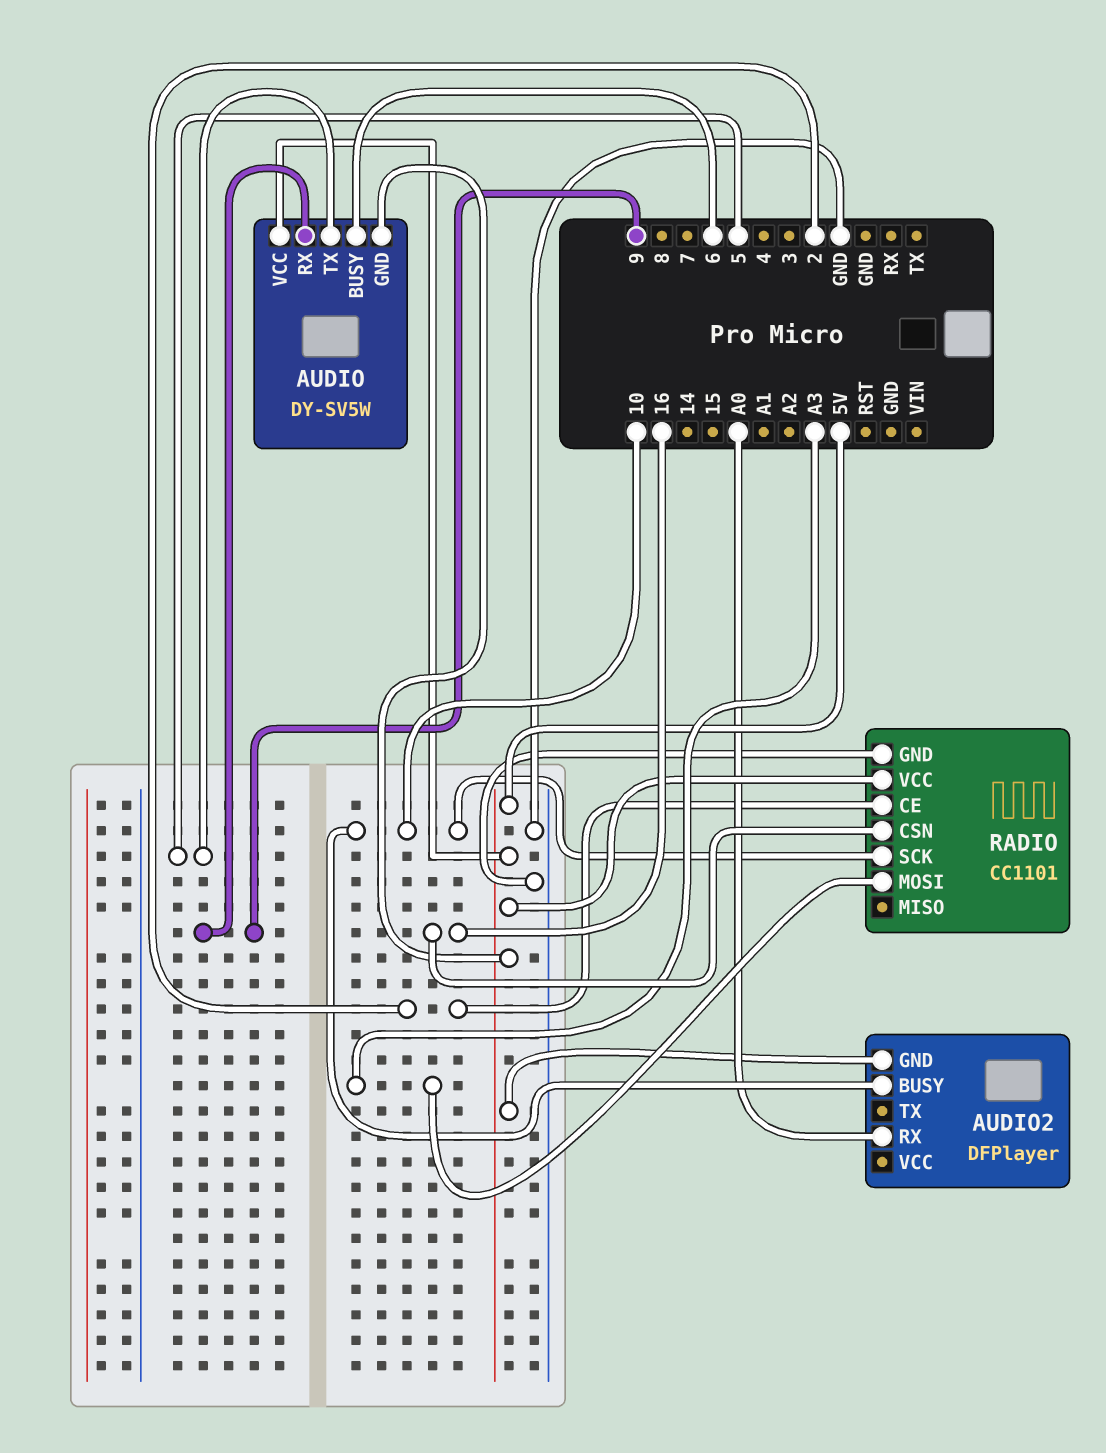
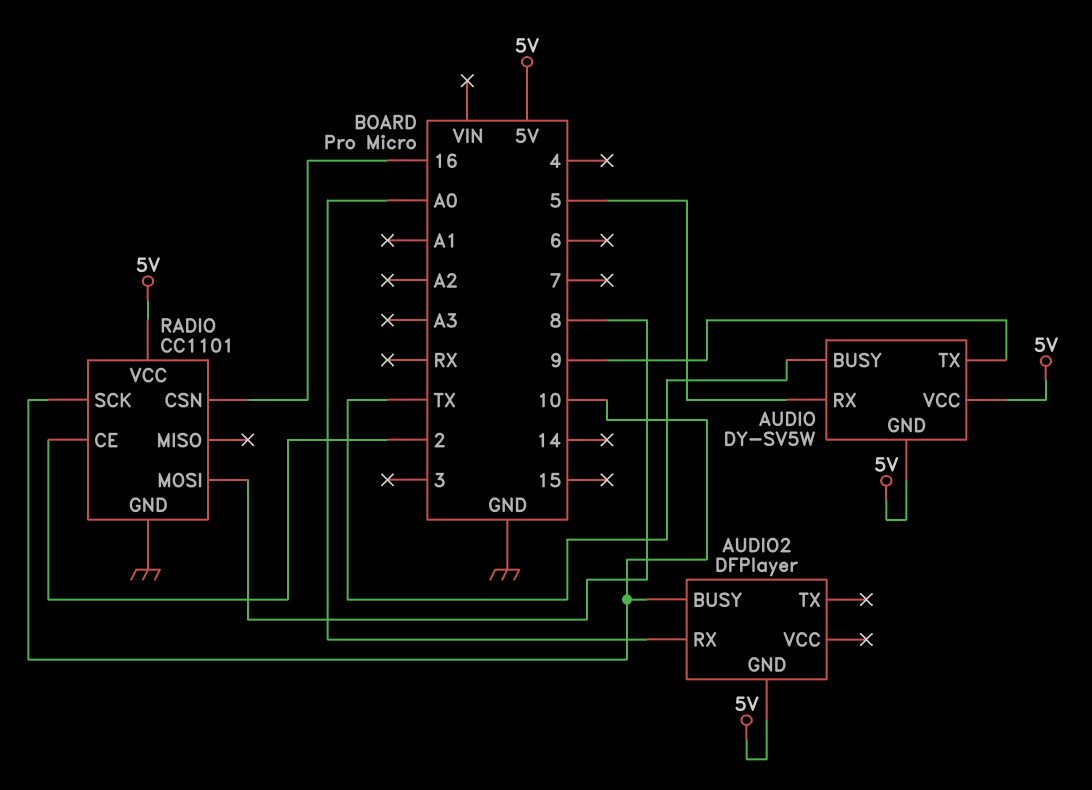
AUDIO pin BUSY: 6 -> TX
AUDIO pin RX: 9 -> 5
AUDIO pin TX: 5 -> 9
RADIO pin MOSI: A3 -> 8

